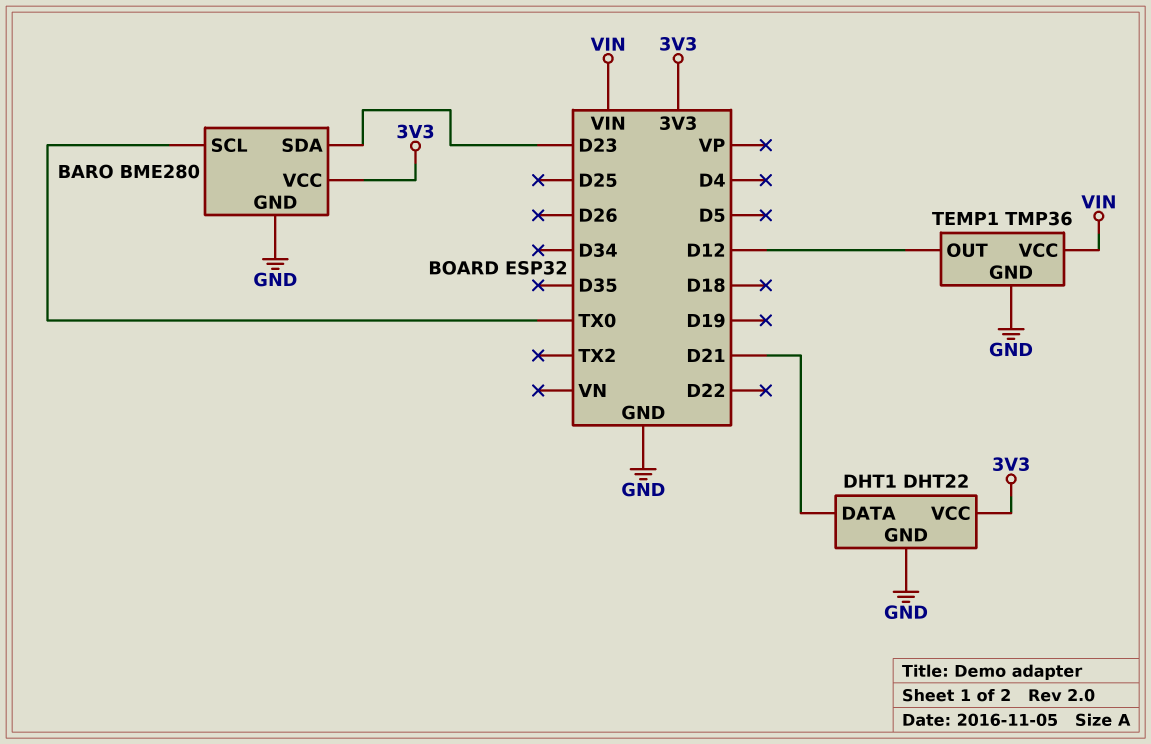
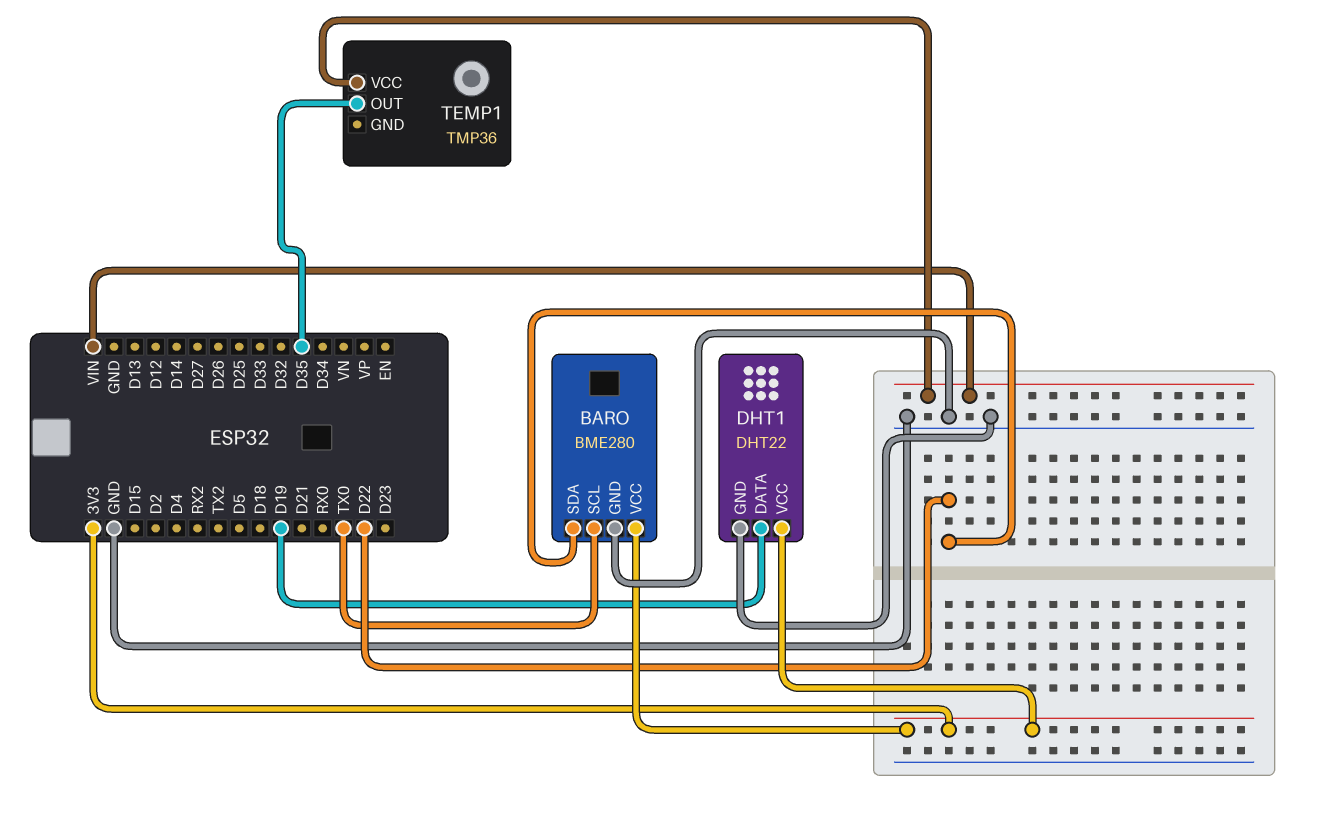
BARO pin SDA: D23 -> D22
DHT1 pin DATA: D21 -> D19
TEMP1 pin GND: GND -> none
TEMP1 pin OUT: D12 -> D35

